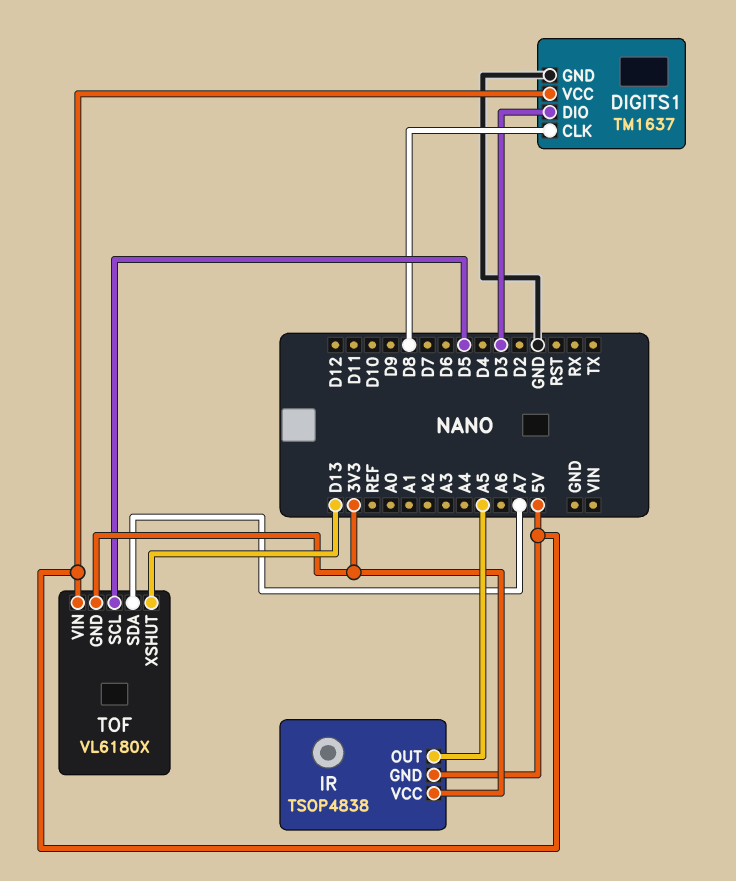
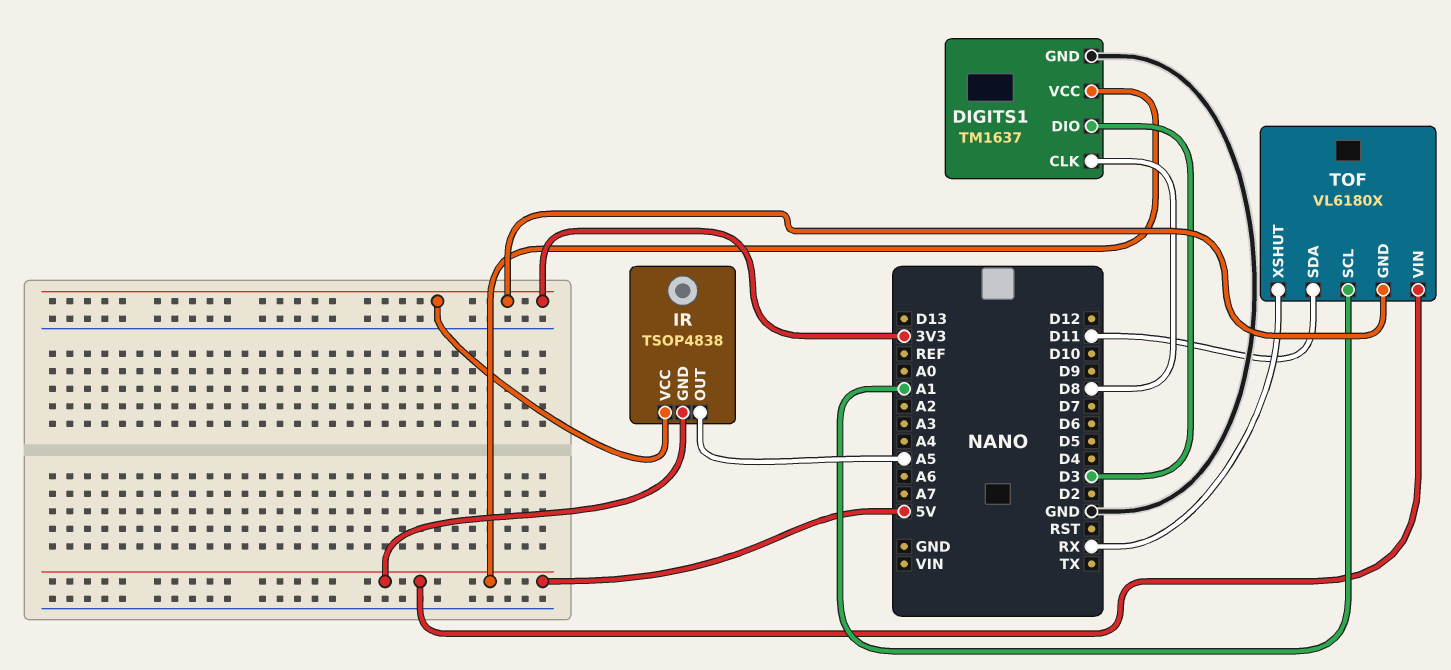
TOF pin SCL: D5 -> A1
TOF pin SDA: A7 -> D11
TOF pin XSHUT: D13 -> RX

